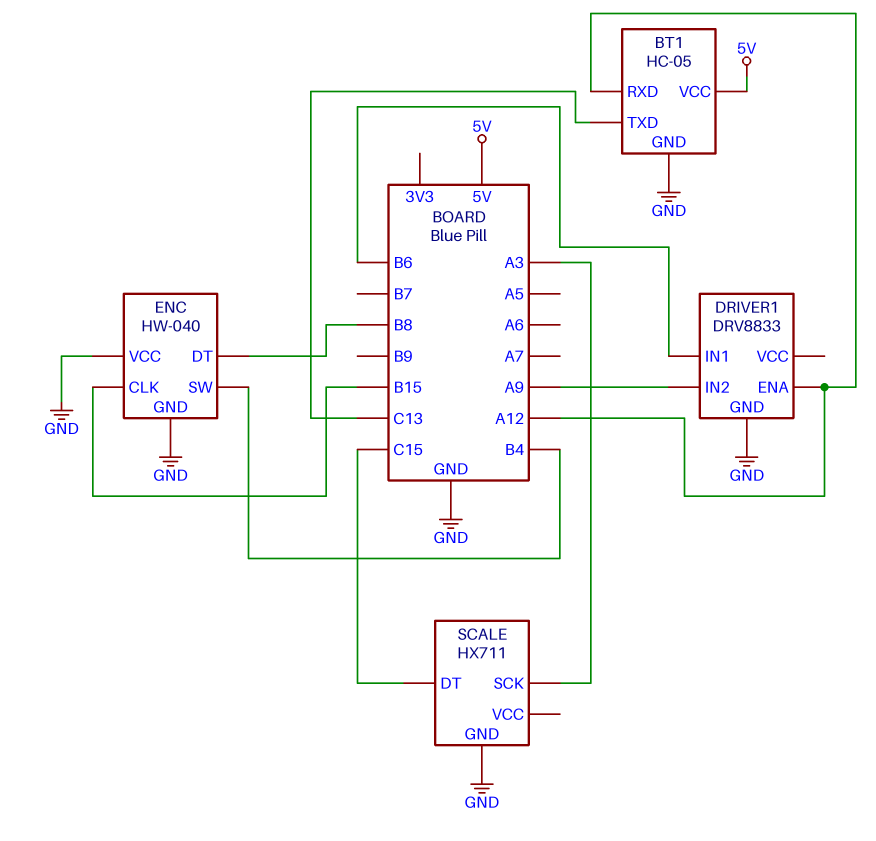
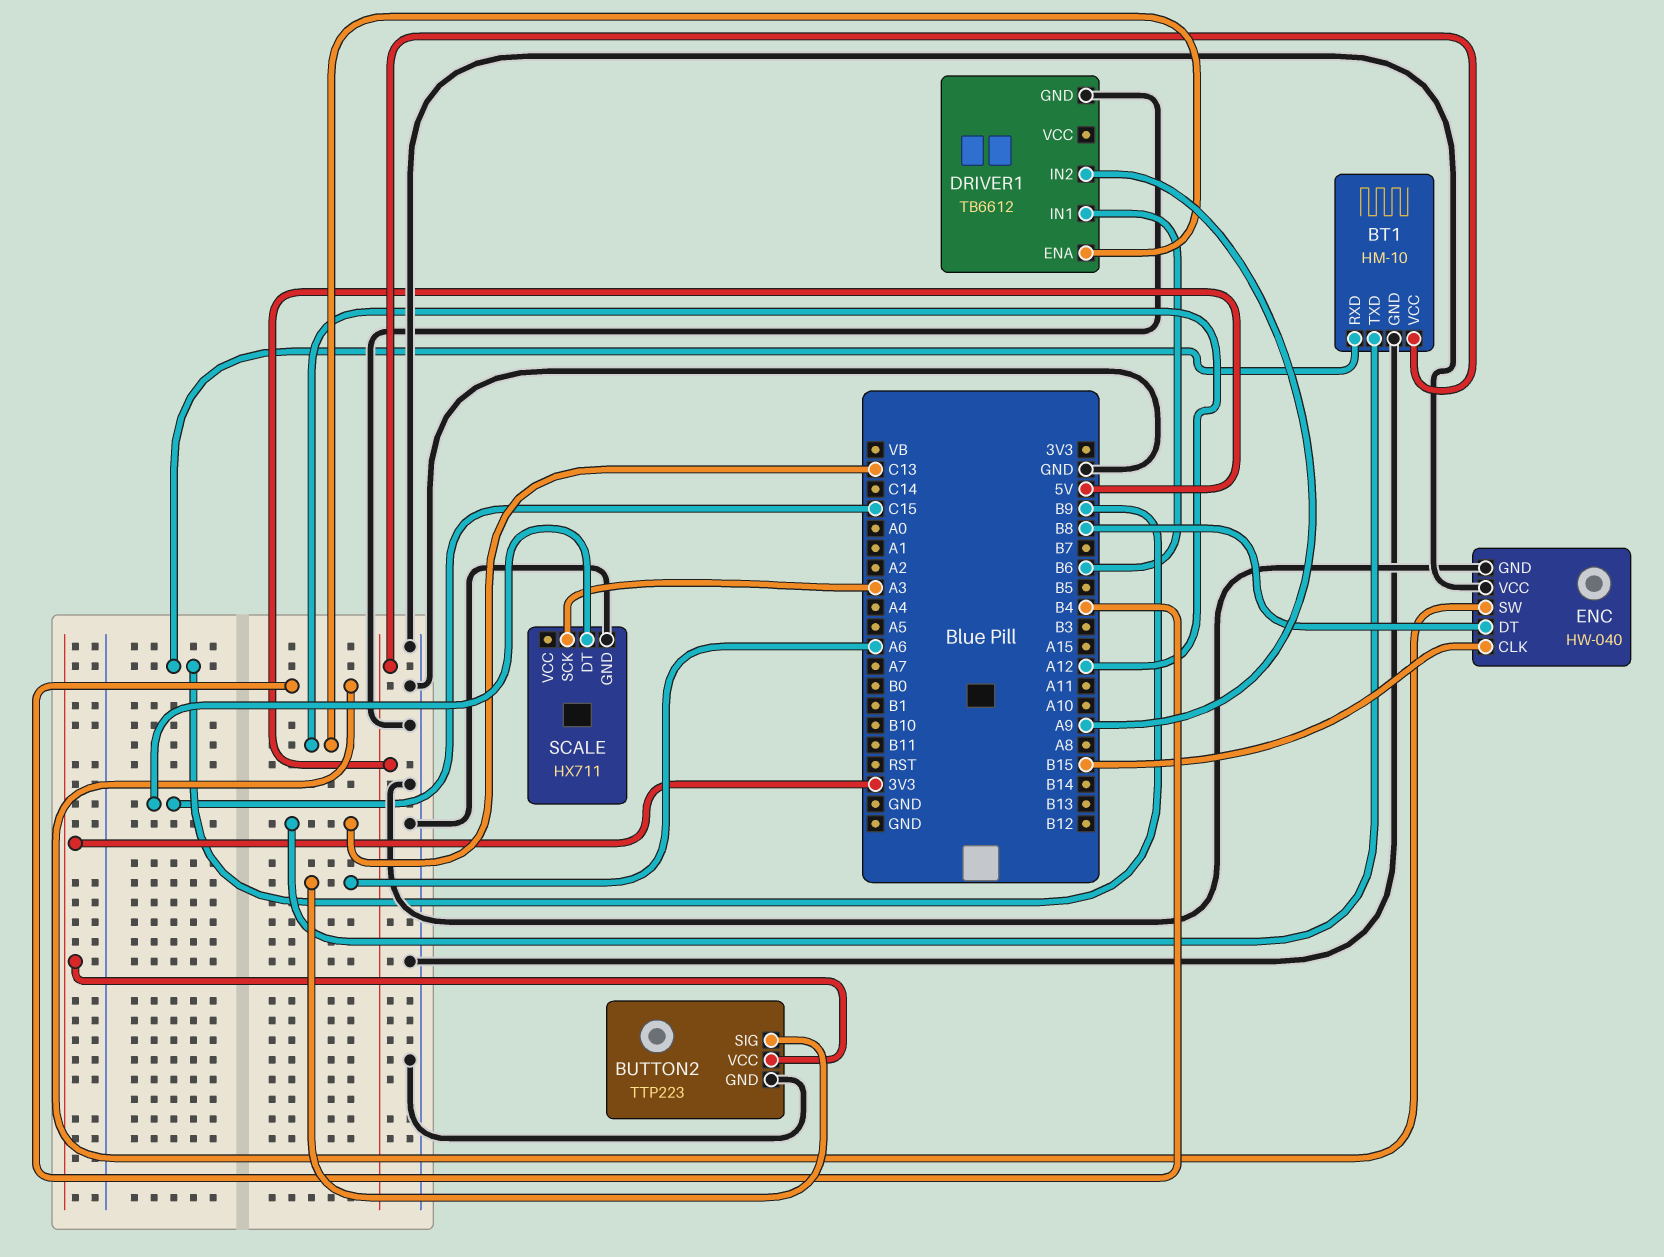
BT1: HC-05 -> HM-10
BT1 pin RXD: A12 -> B9
BUTTON2: none -> TTP223
BUTTON2 pin GND: none -> GND
BUTTON2 pin SIG: none -> A6
BUTTON2 pin VCC: none -> 3V3
DRIVER1: DRV8833 -> TB6612

